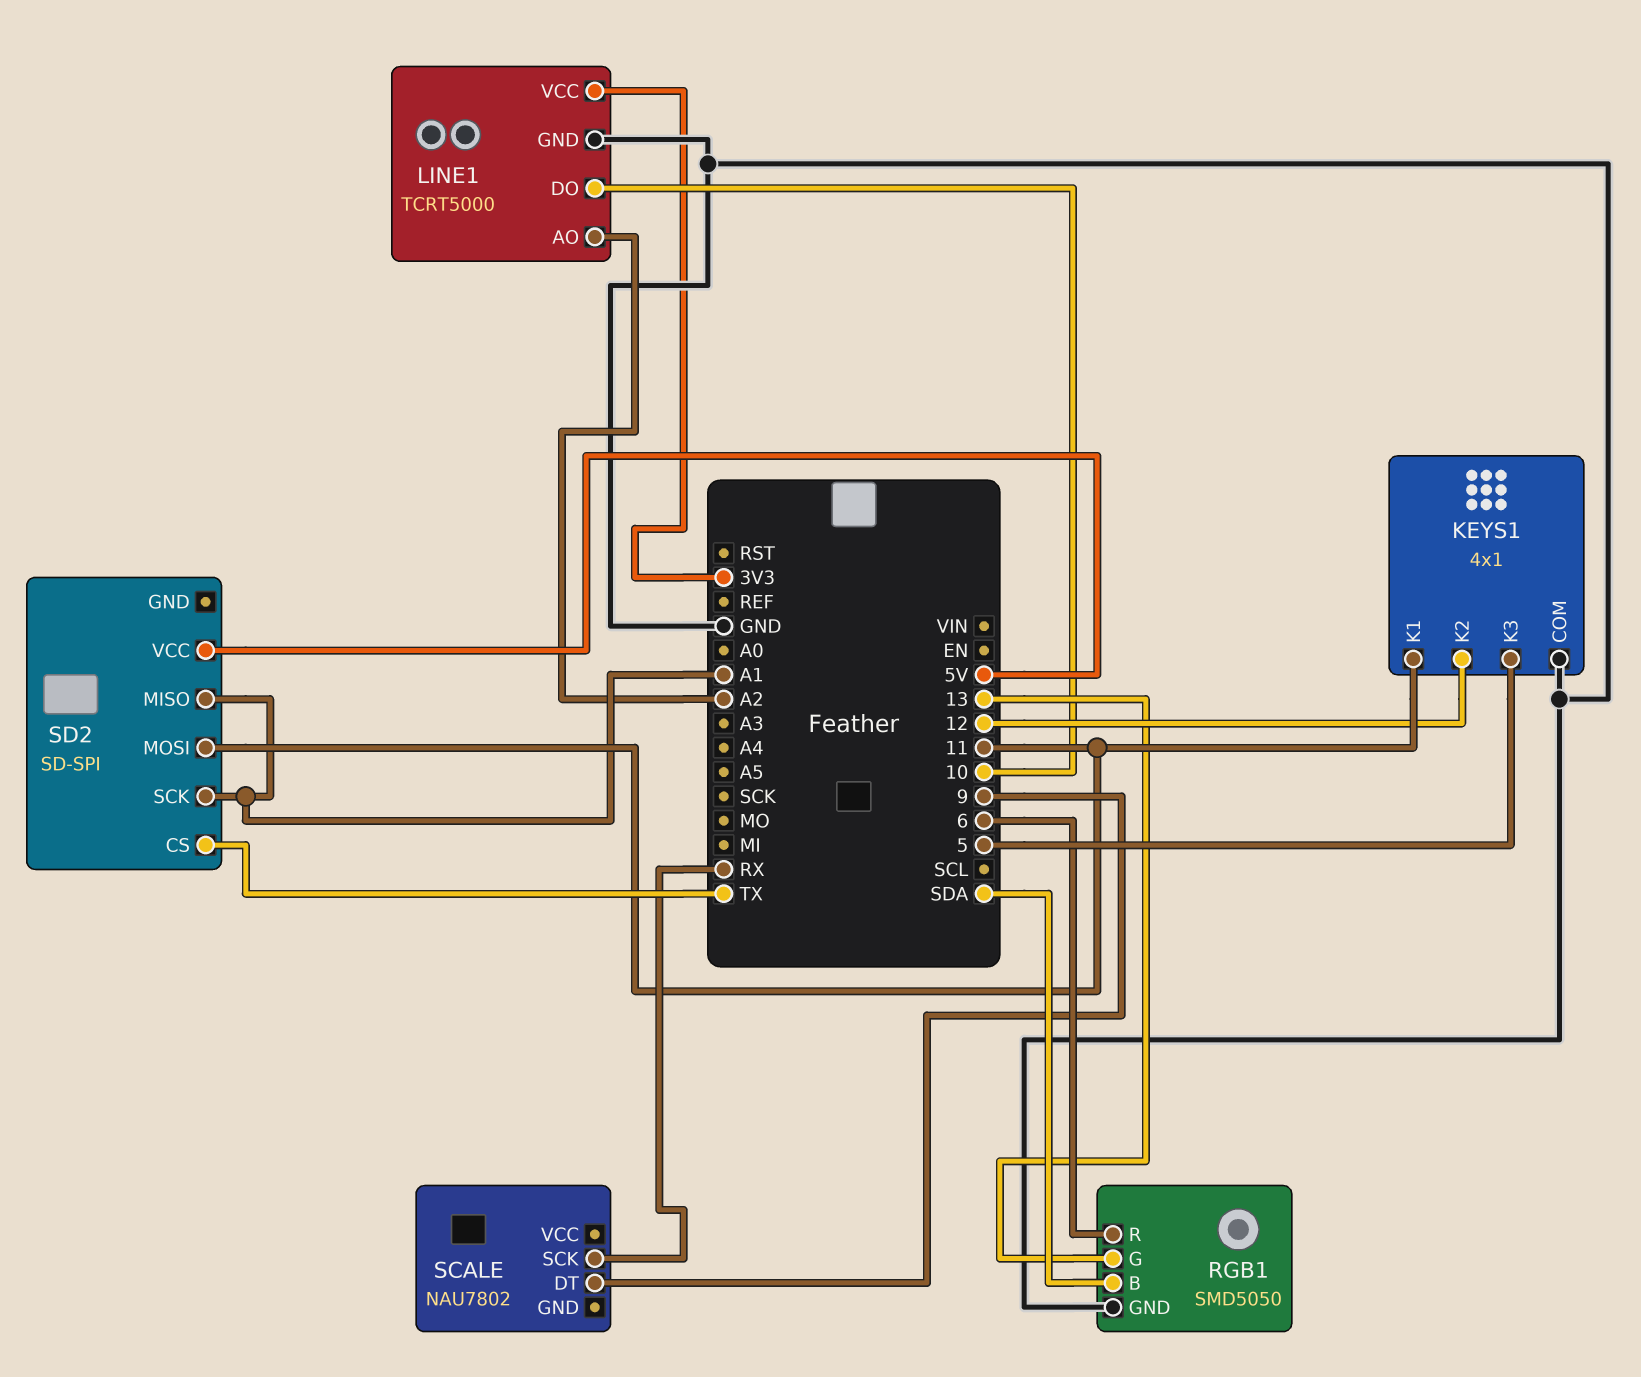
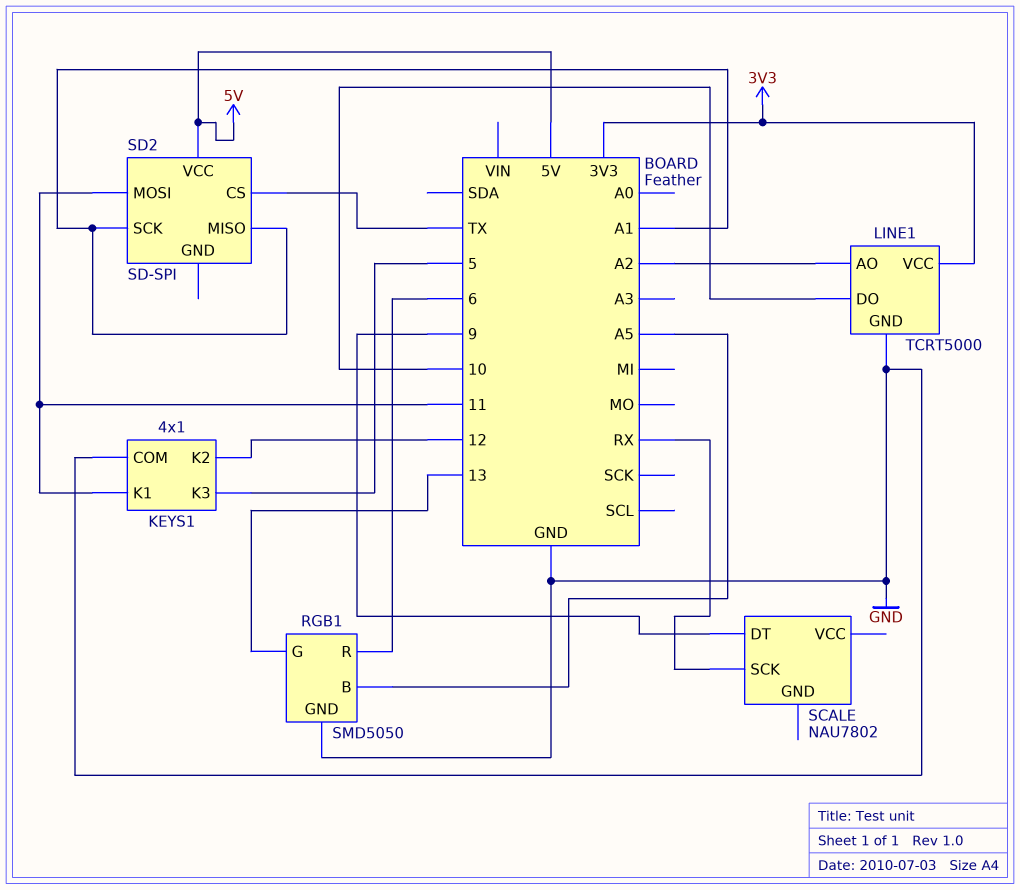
RGB1 pin B: SDA -> A5

